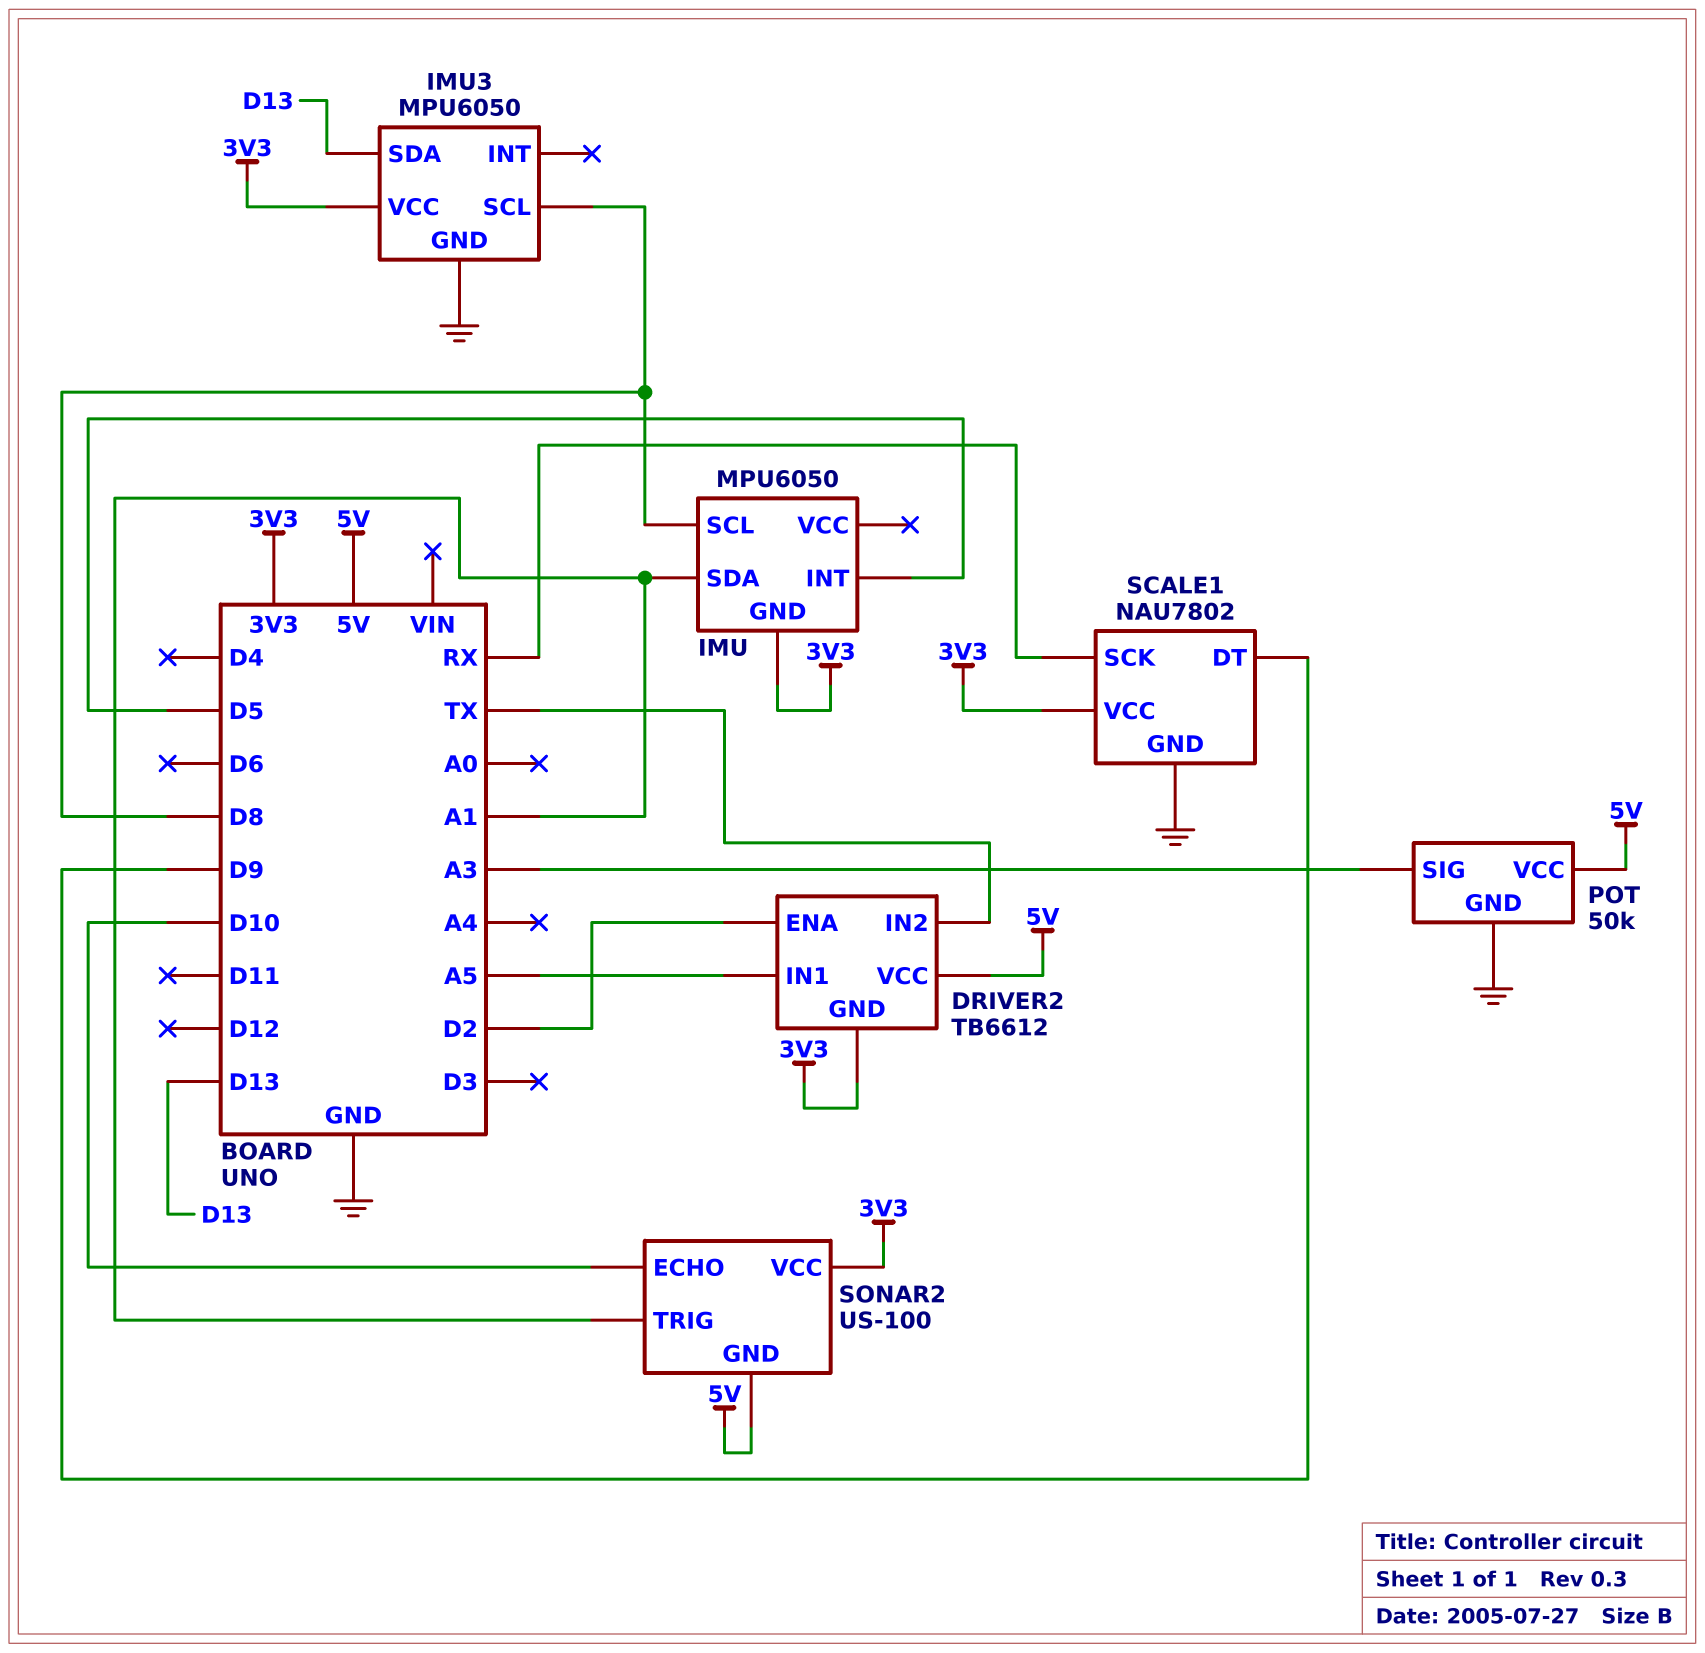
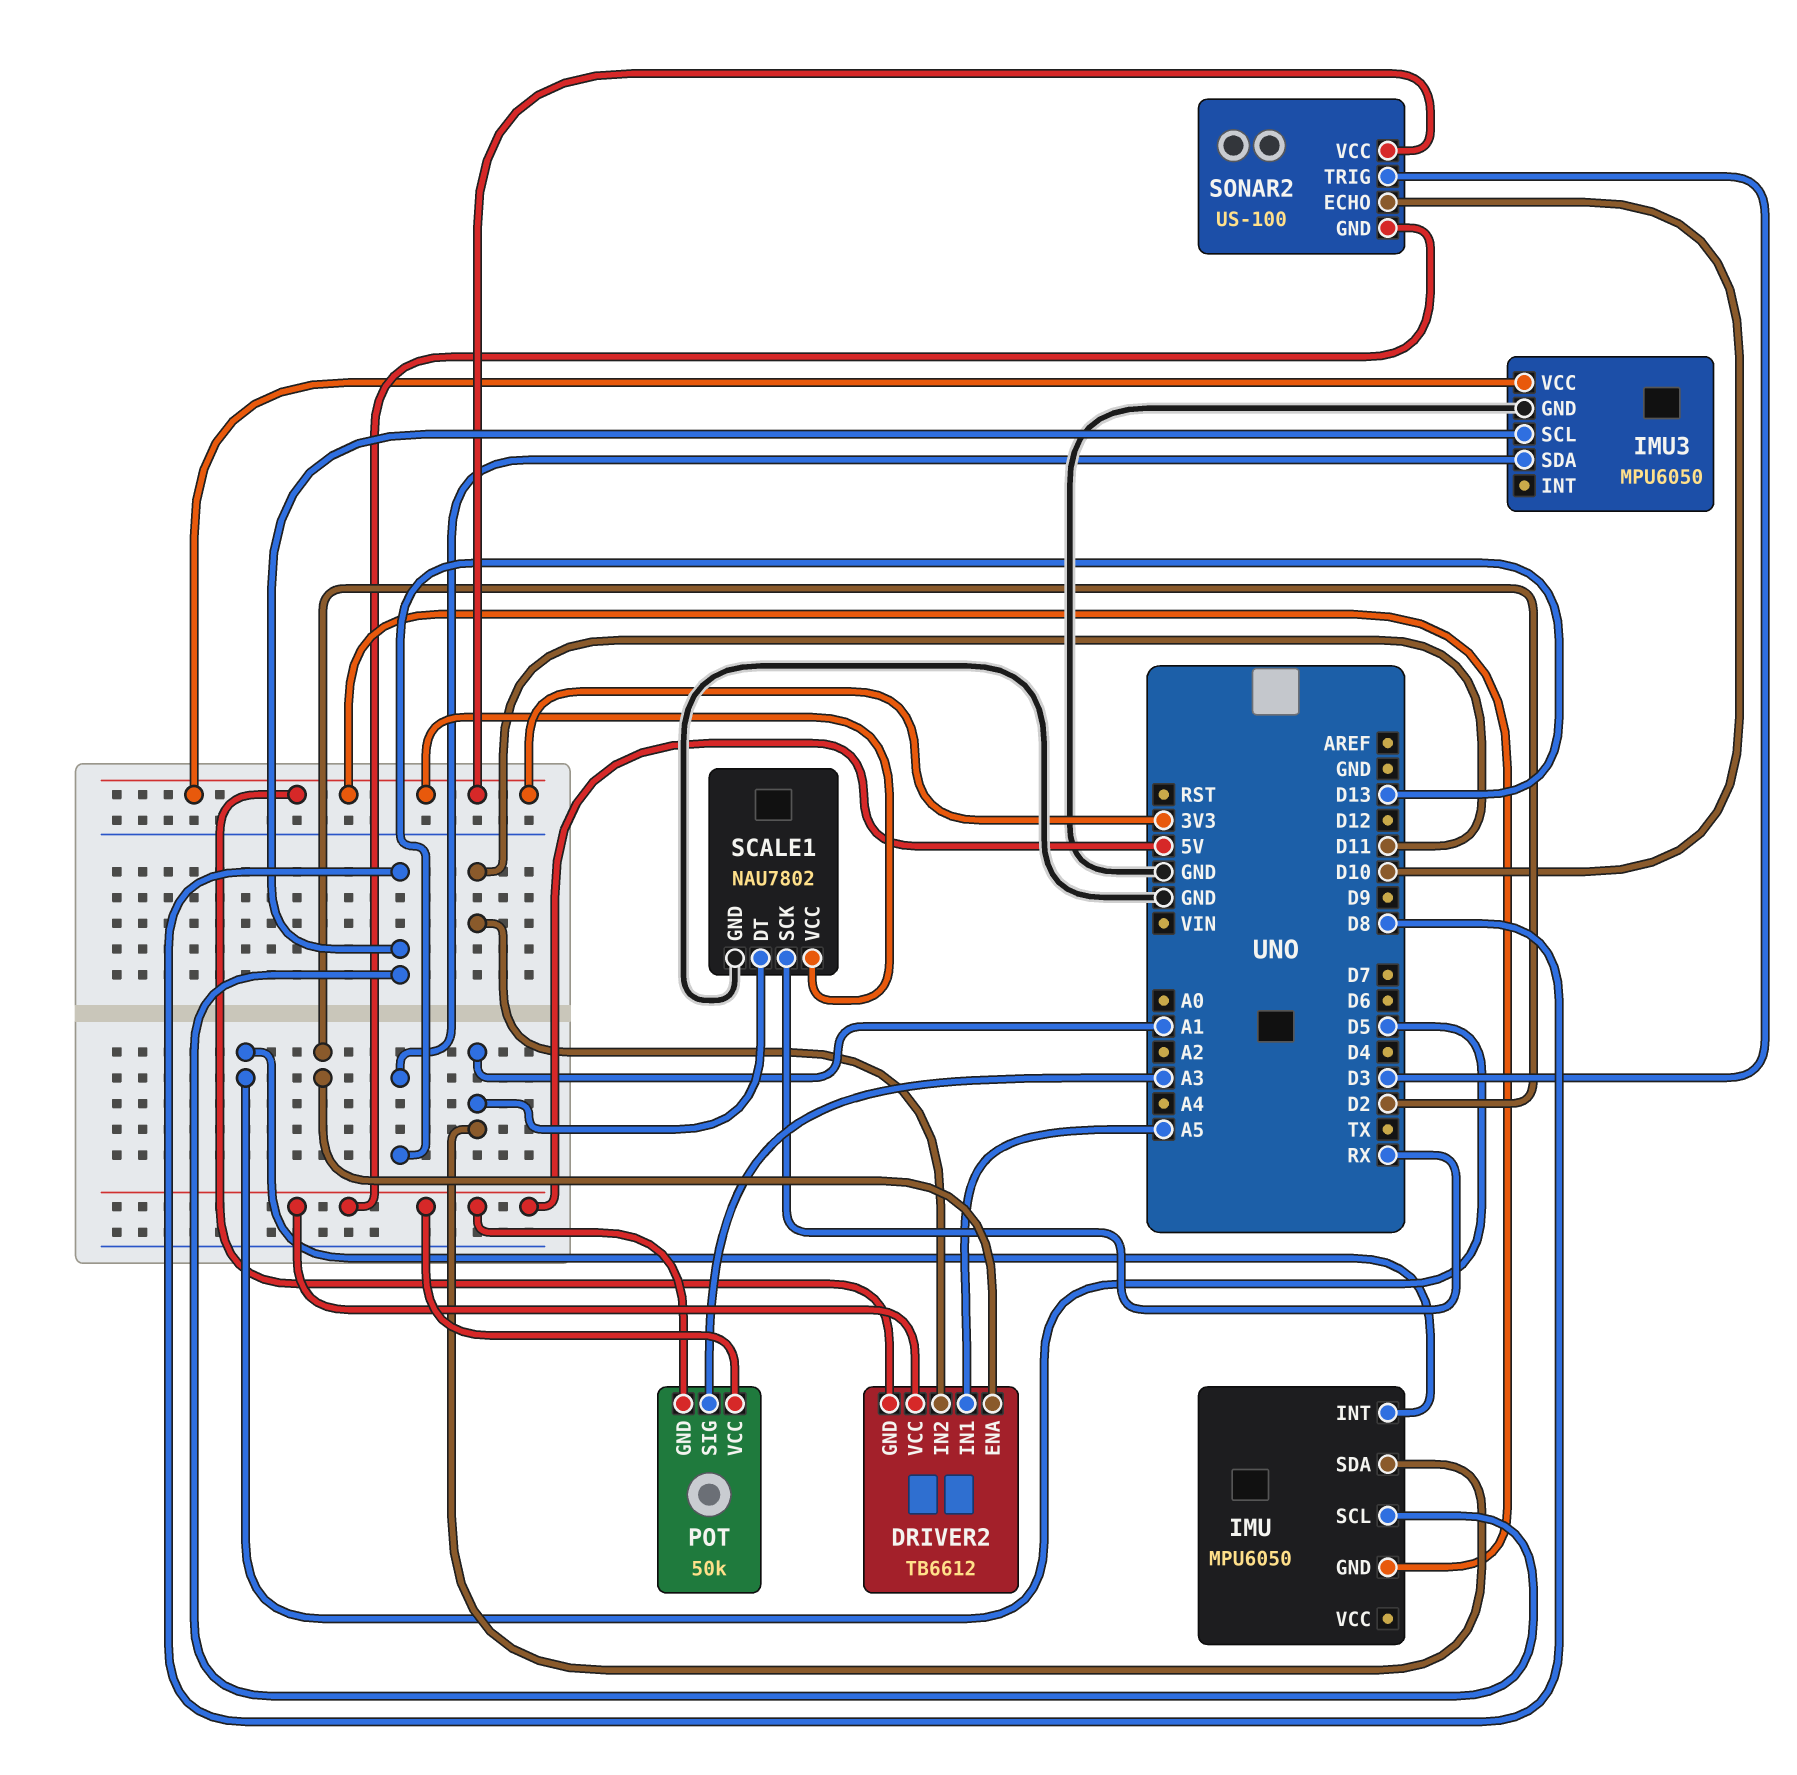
DRIVER2 pin IN2: TX -> D11
POT pin GND: GND -> 5V
SCALE1 pin DT: D9 -> A1
SONAR2 pin TRIG: A1 -> D3

